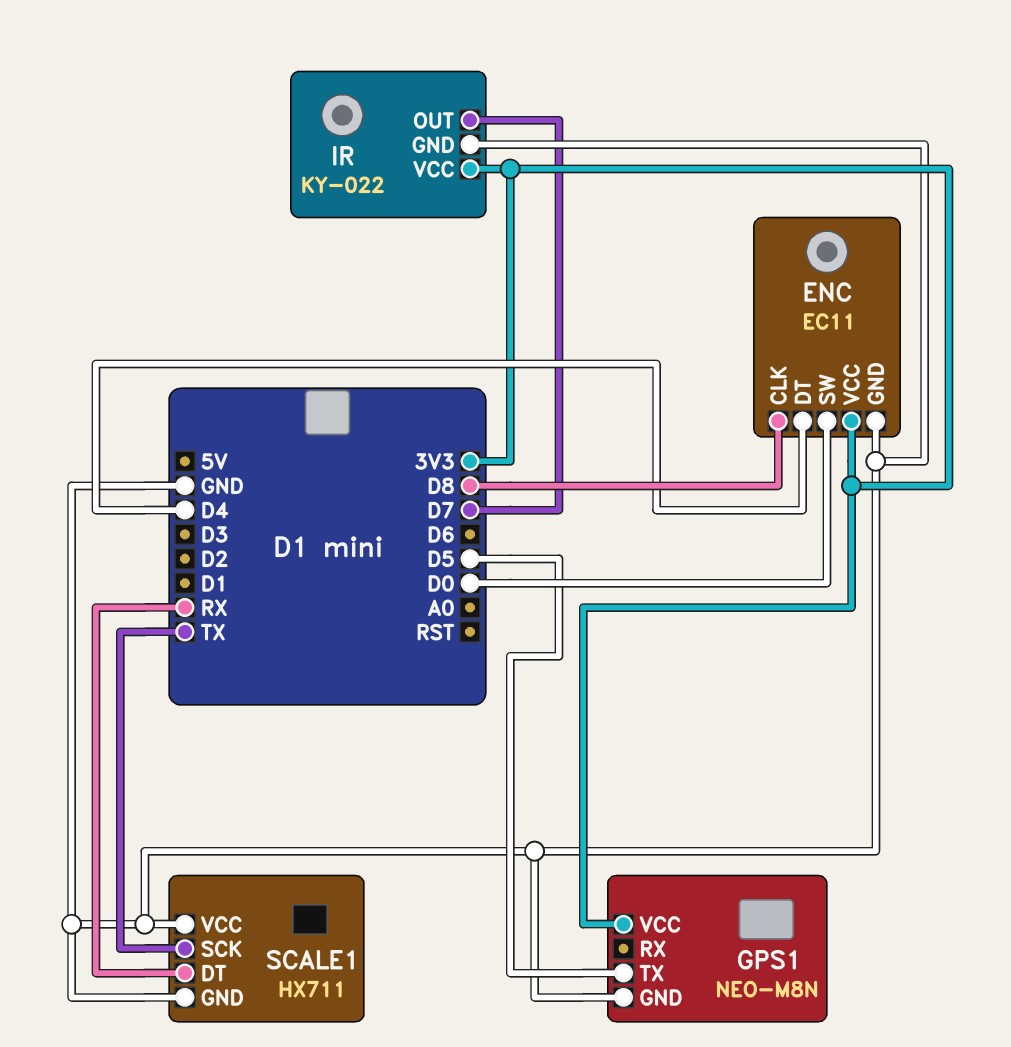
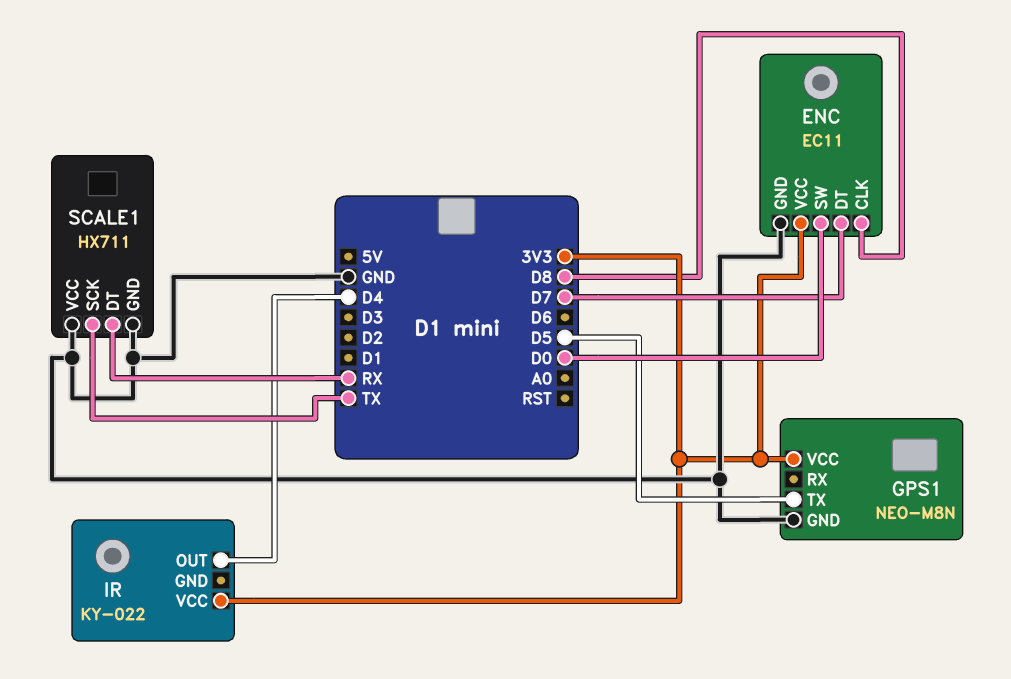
ENC pin DT: D4 -> D7
IR pin GND: GND -> none
IR pin OUT: D7 -> D4

